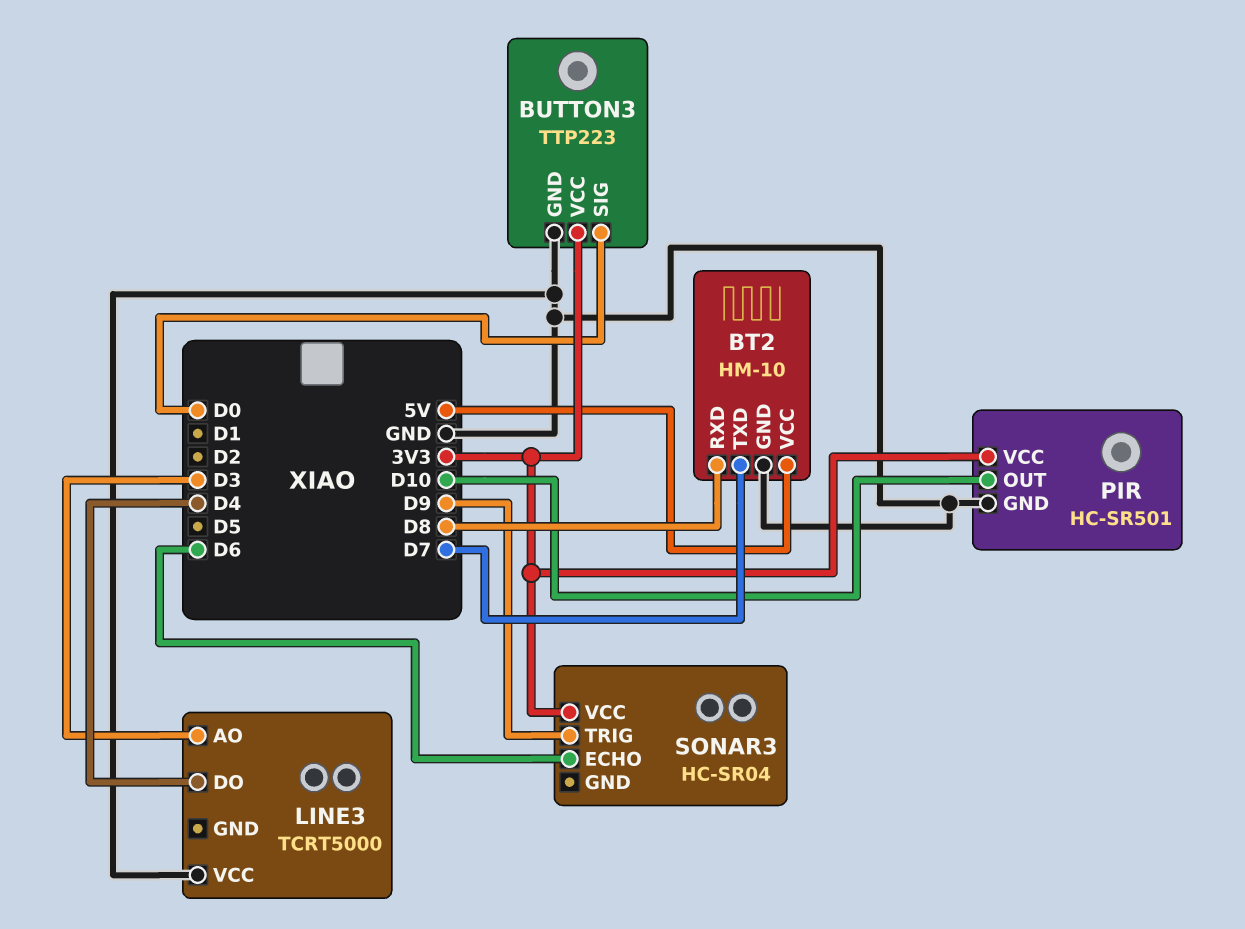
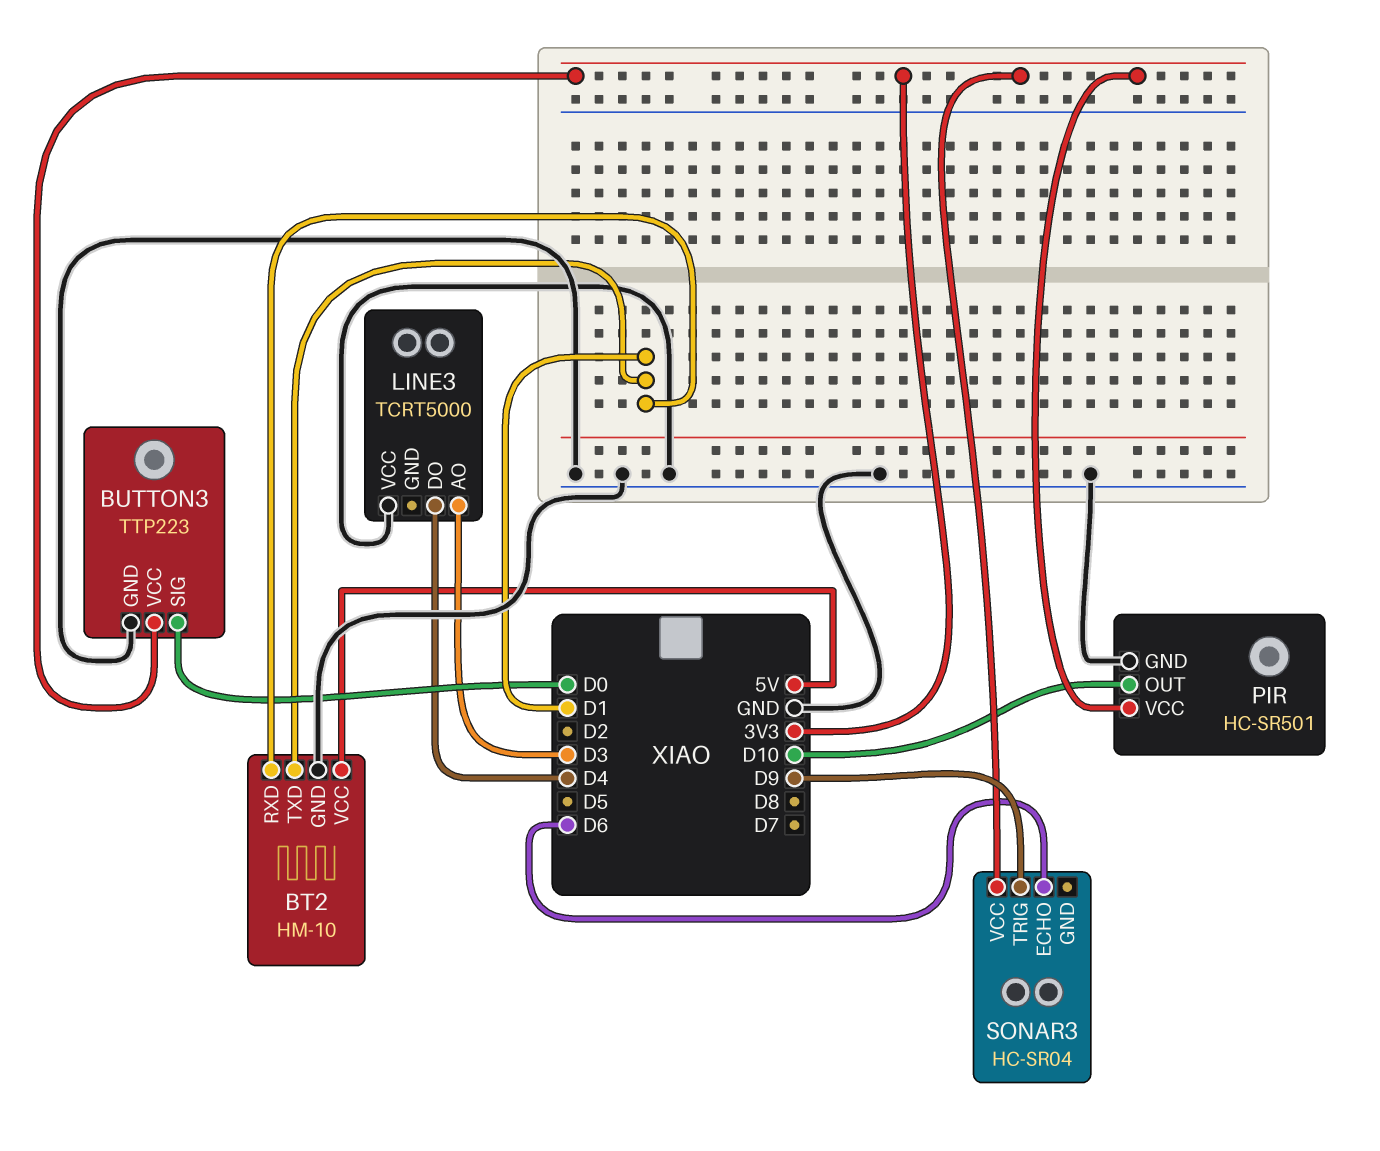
BT2 pin RXD: D8 -> D1
BT2 pin TXD: D7 -> D1

